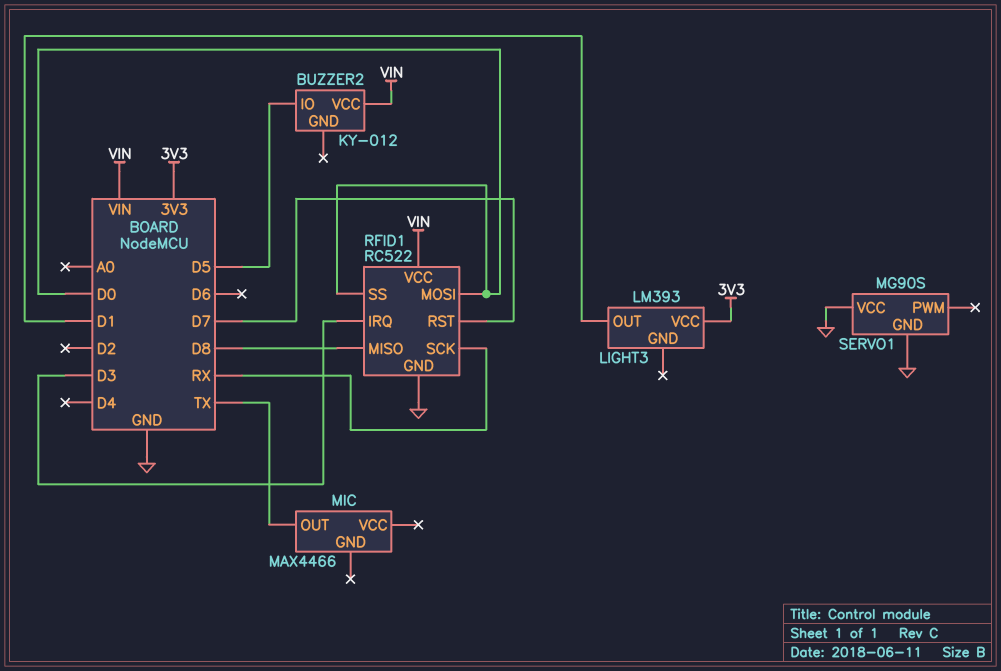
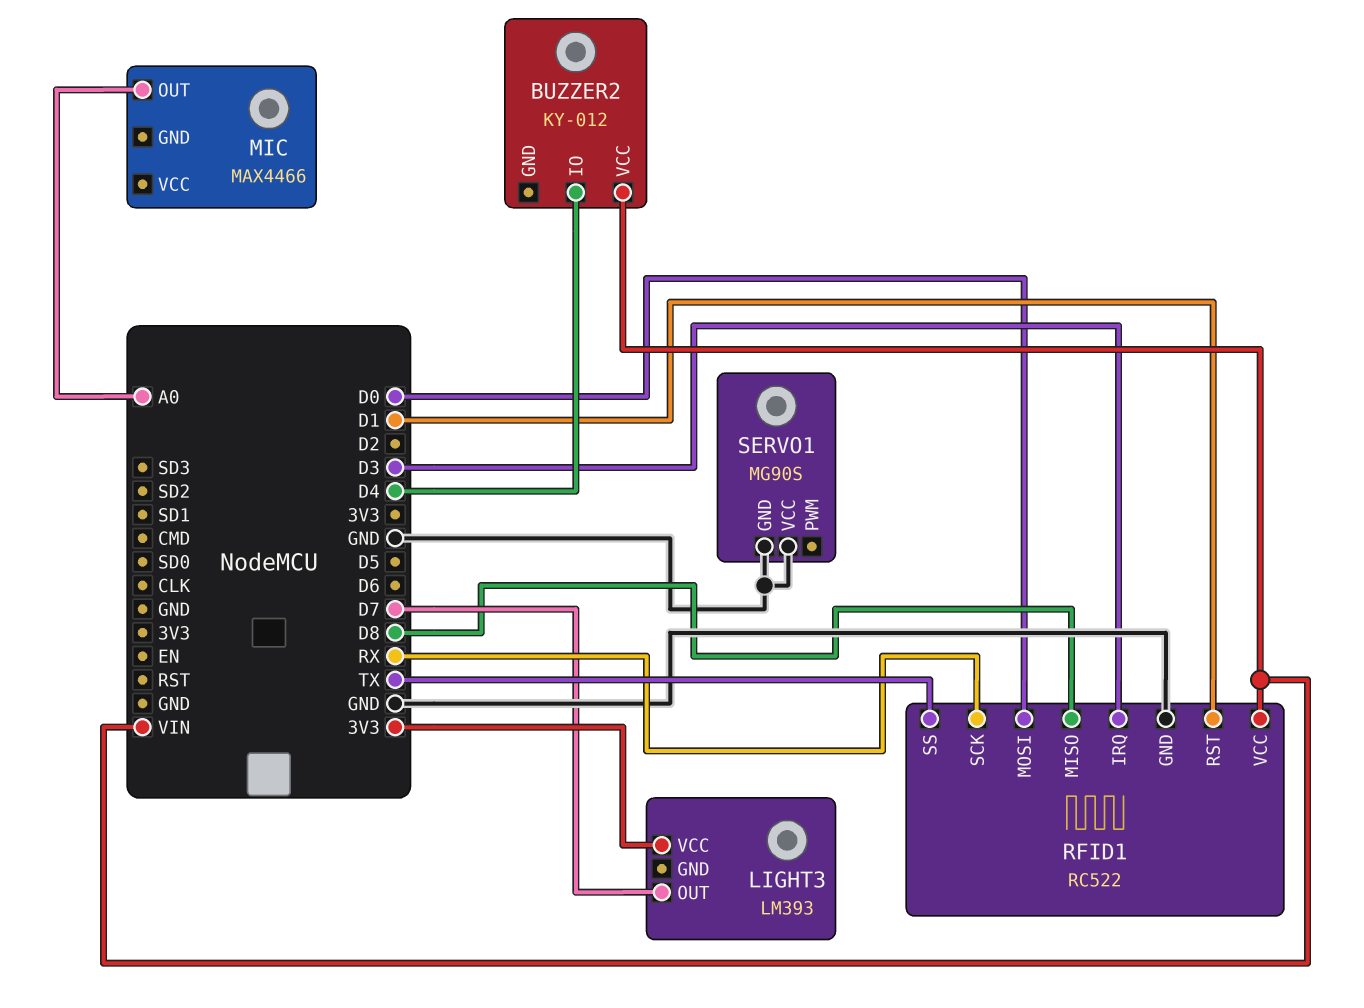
BUZZER2 pin IO: D5 -> D4
LIGHT3 pin OUT: D1 -> D7
MIC pin OUT: TX -> A0
RFID1 pin RST: D7 -> D1
RFID1 pin SS: D0 -> TX

